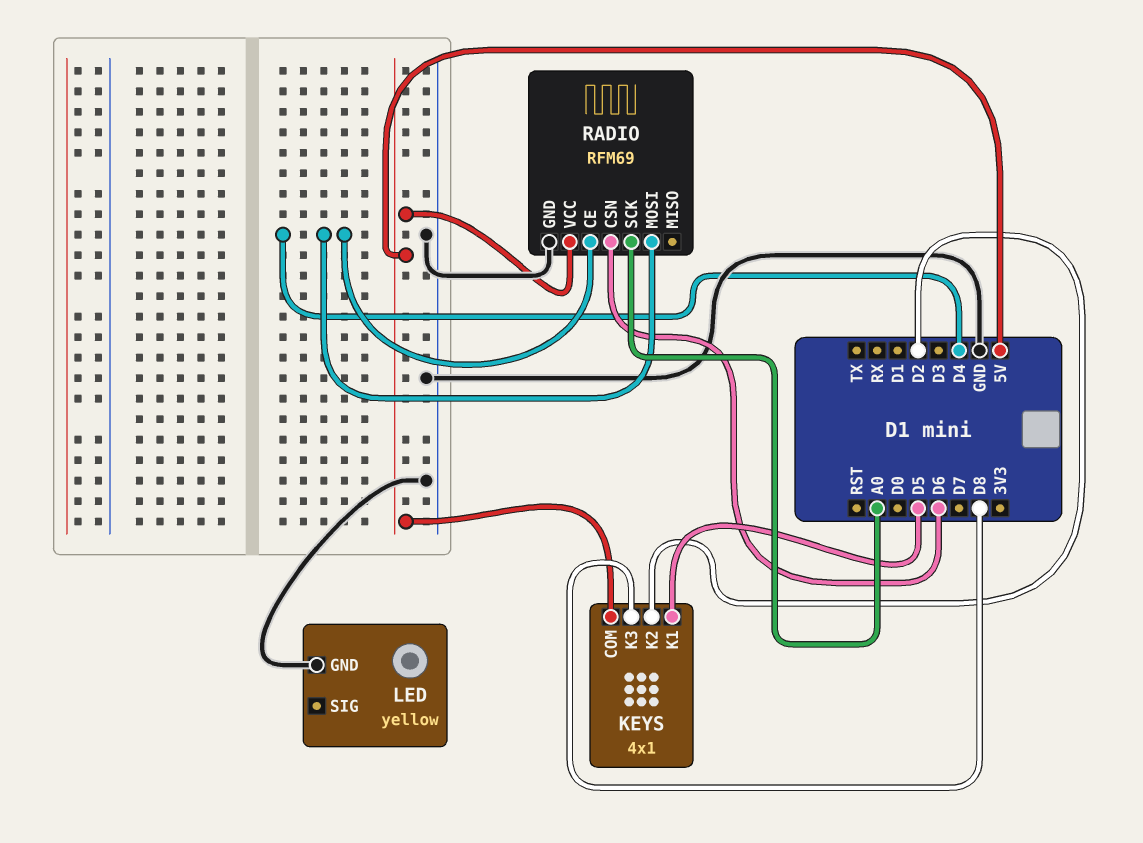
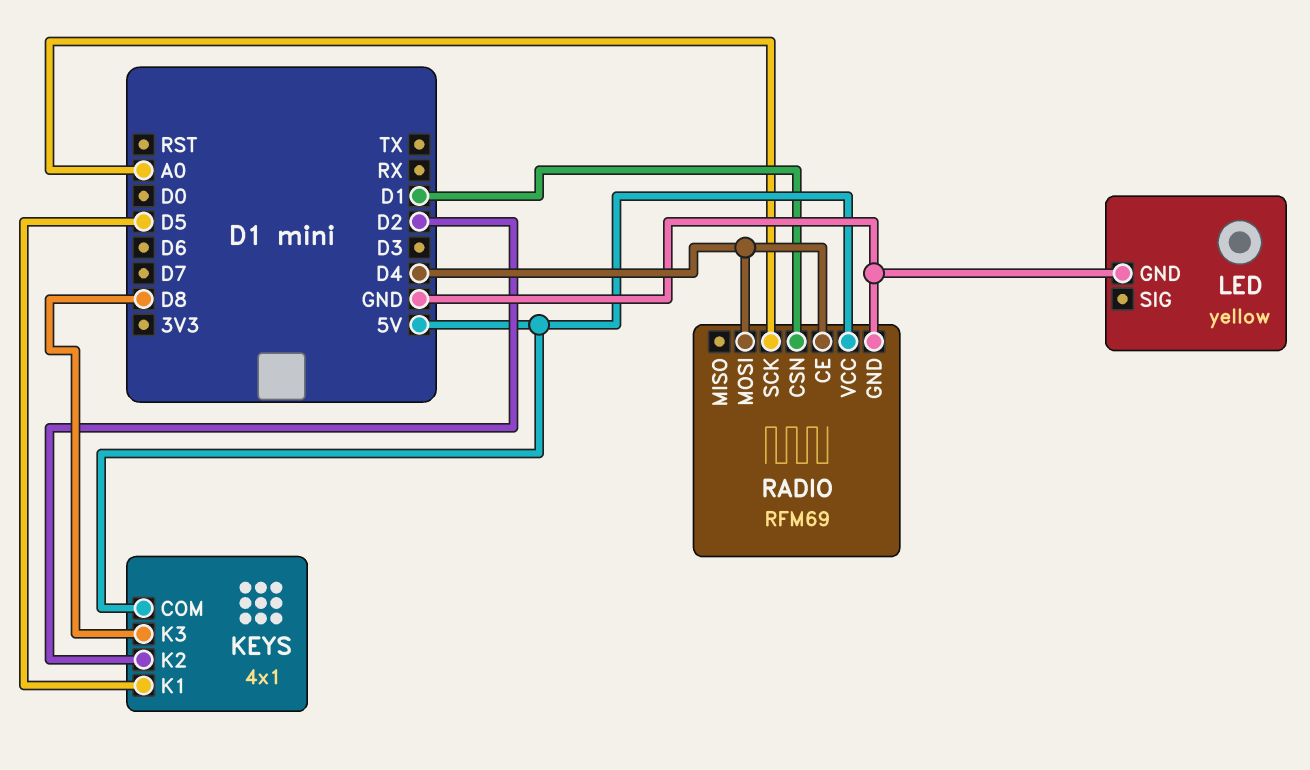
RADIO pin CSN: D6 -> D1

